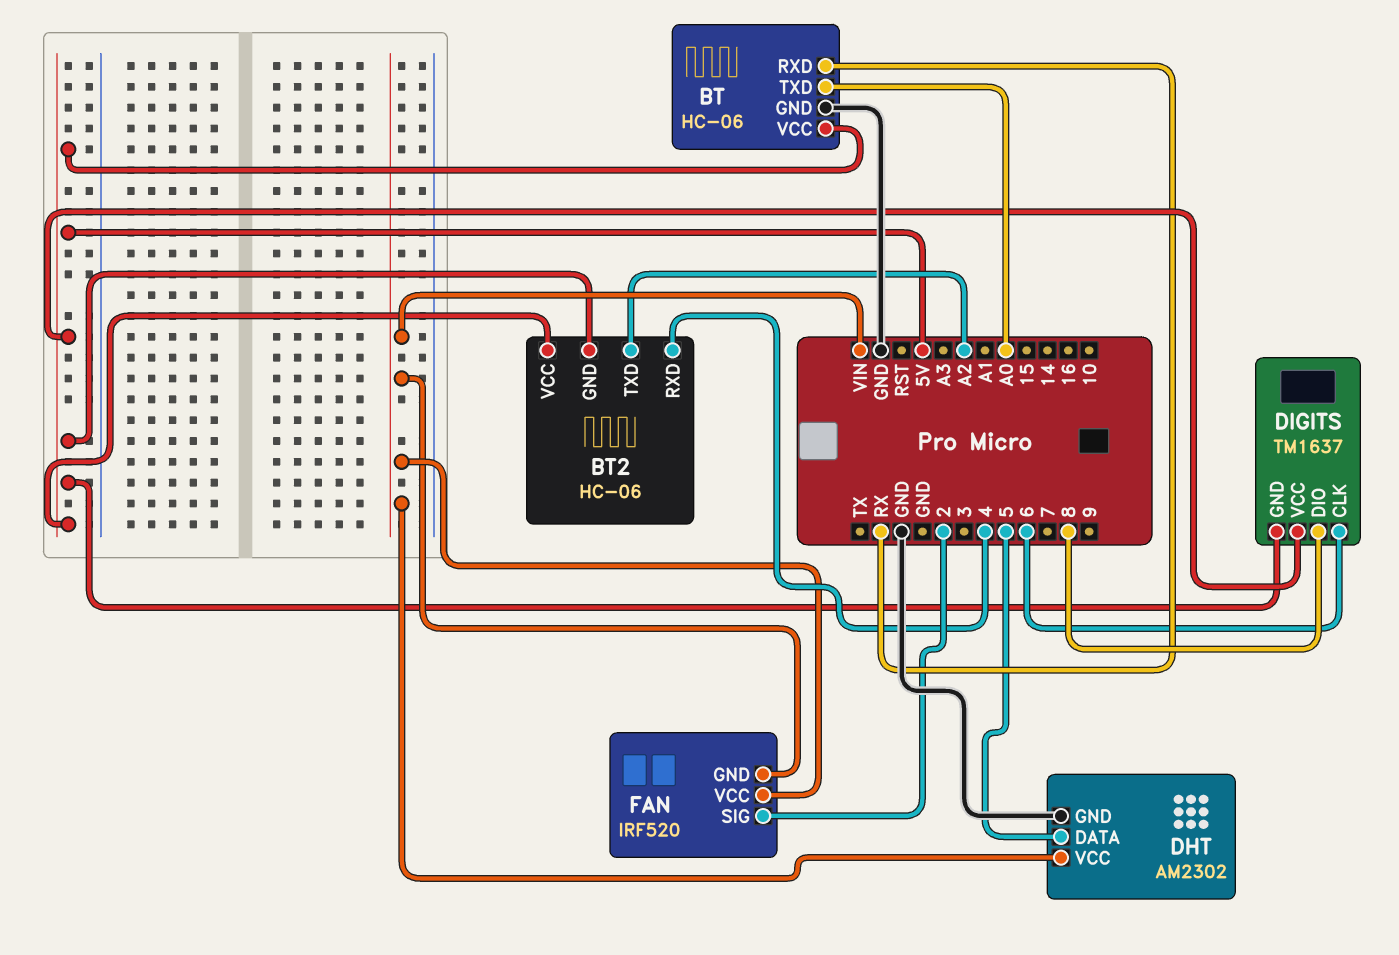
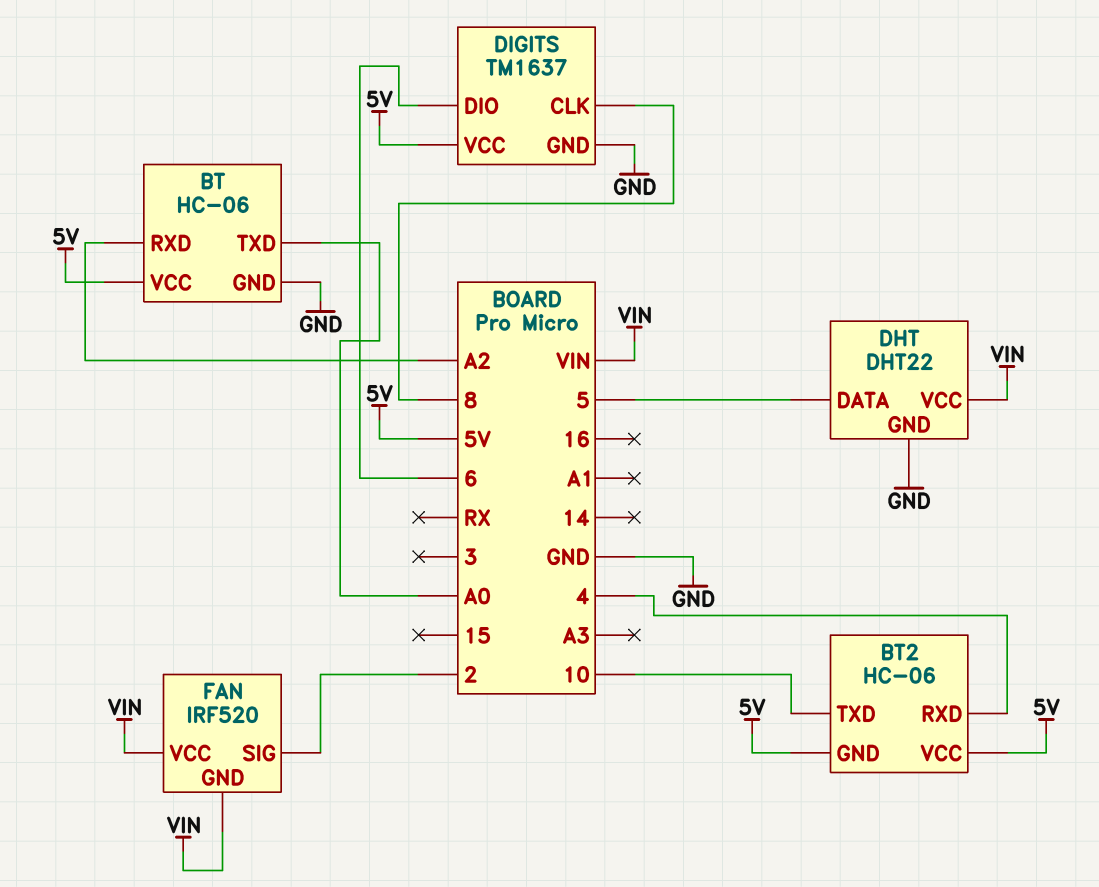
BT pin RXD: RX -> A2
BT2 pin TXD: A2 -> 10
DHT: AM2302 -> DHT22
DIGITS pin CLK: 6 -> 8
DIGITS pin DIO: 8 -> 6
DIGITS pin GND: 5V -> GND

